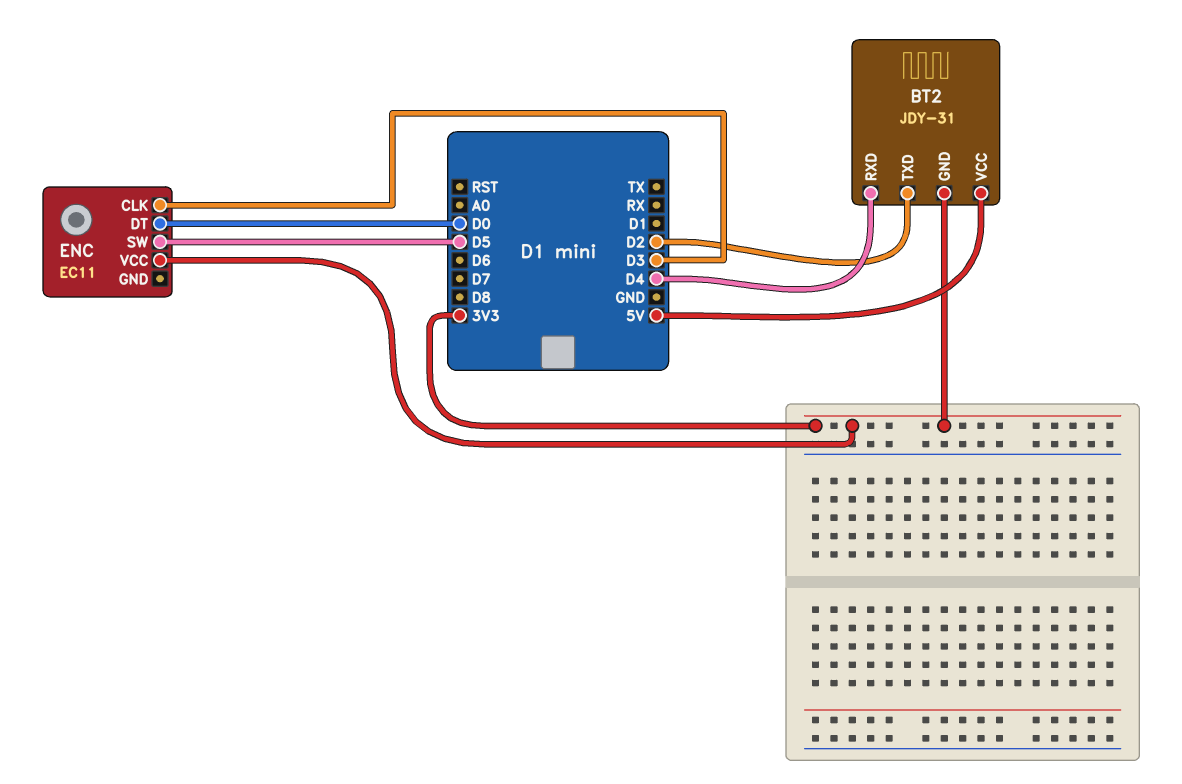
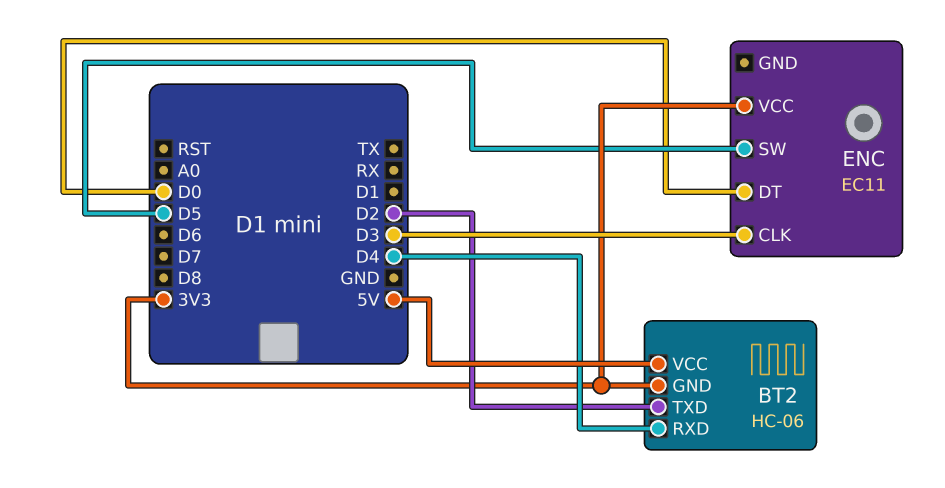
BT2: JDY-31 -> HC-06

